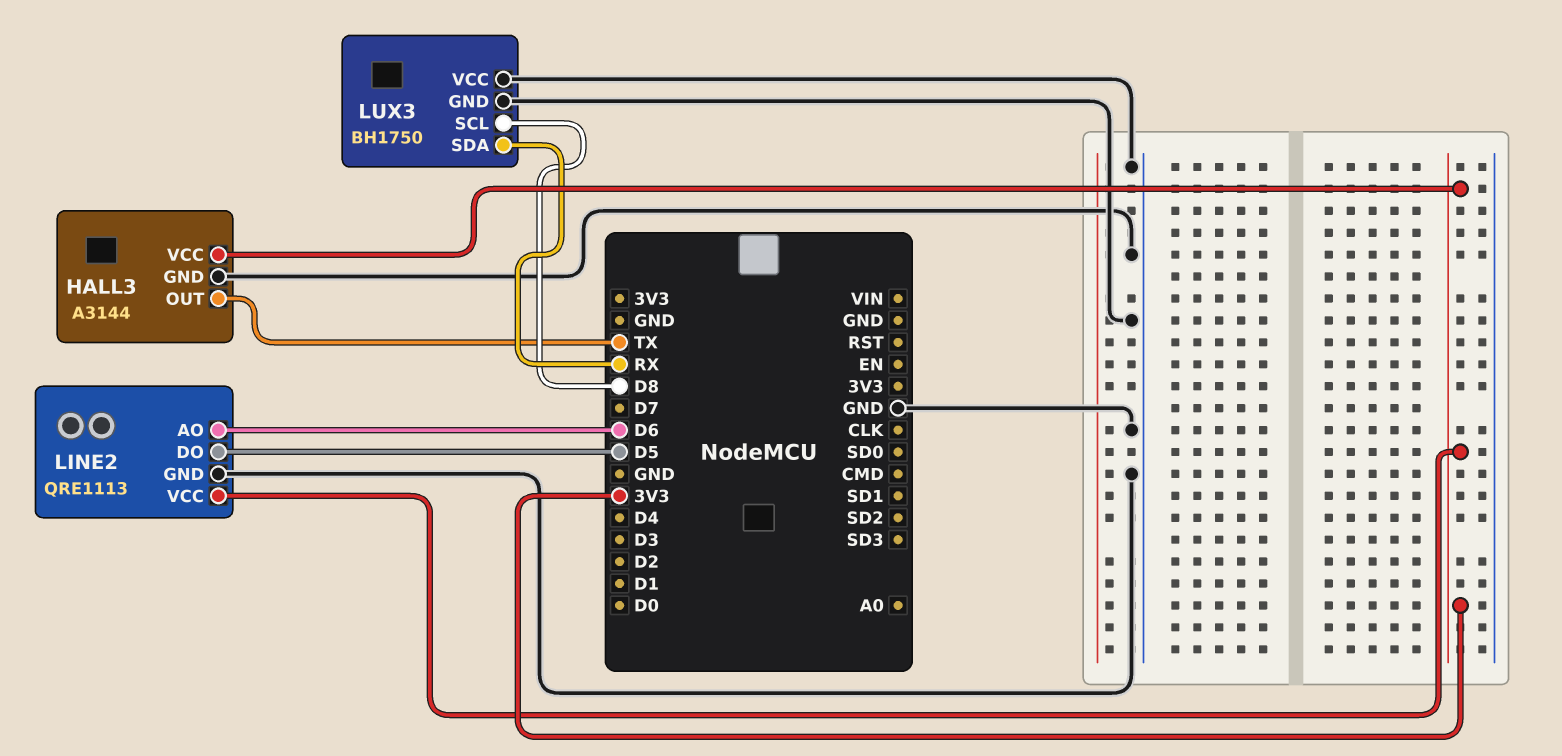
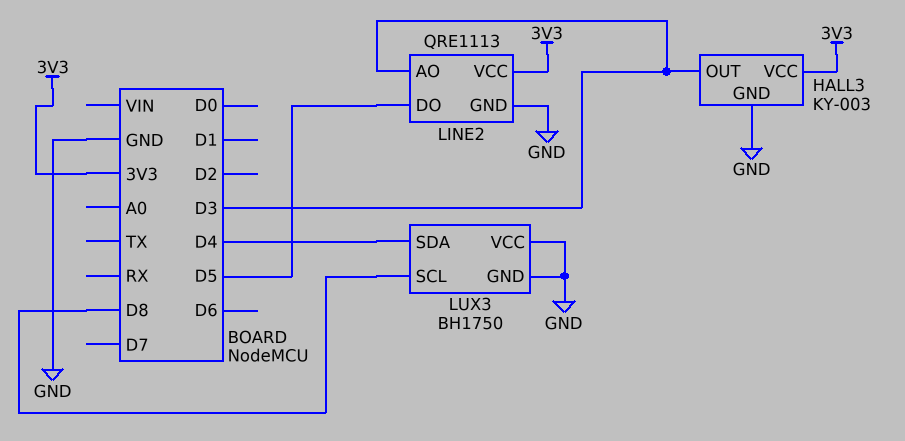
HALL3: A3144 -> KY-003
HALL3 pin OUT: TX -> D3
LINE2 pin AO: D6 -> D3
LUX3 pin SDA: RX -> D4

